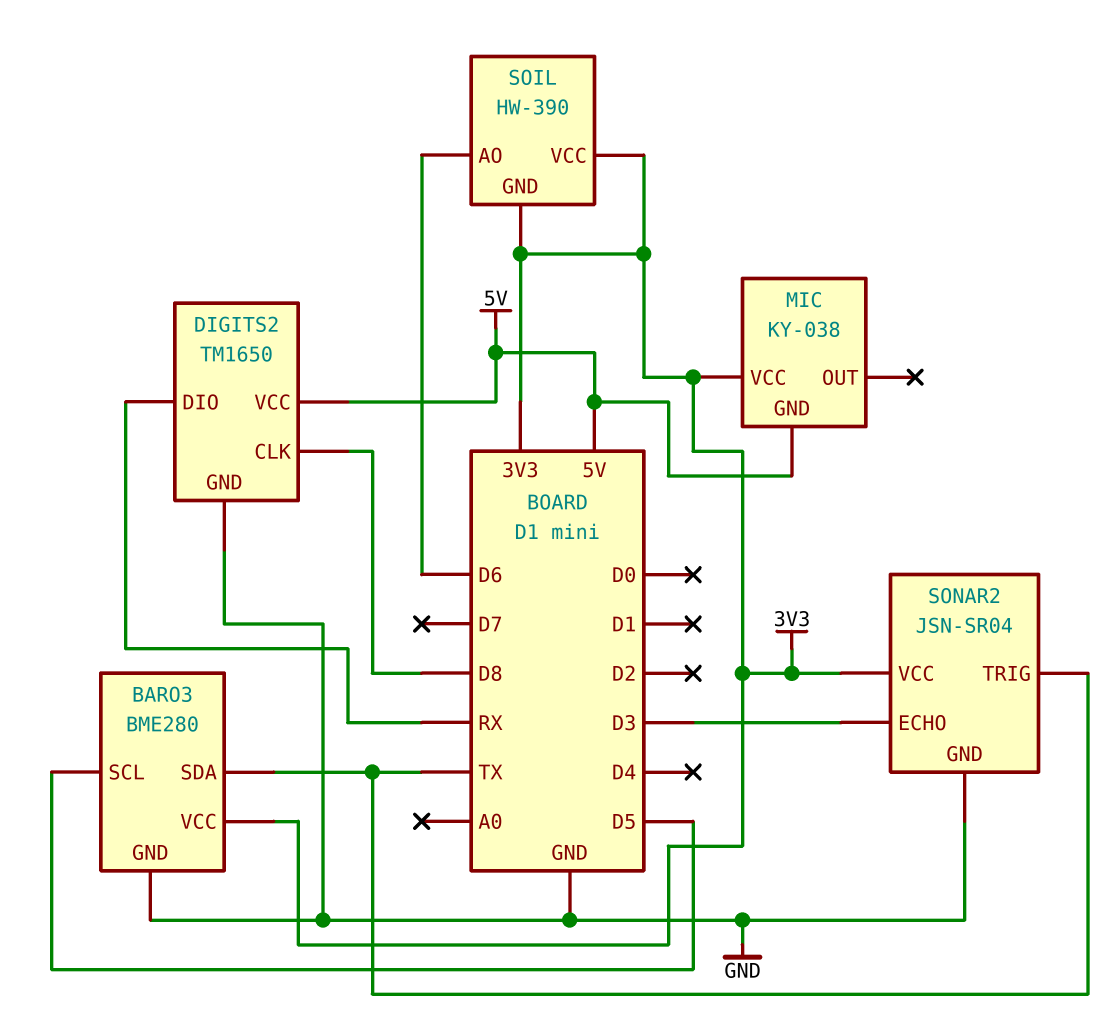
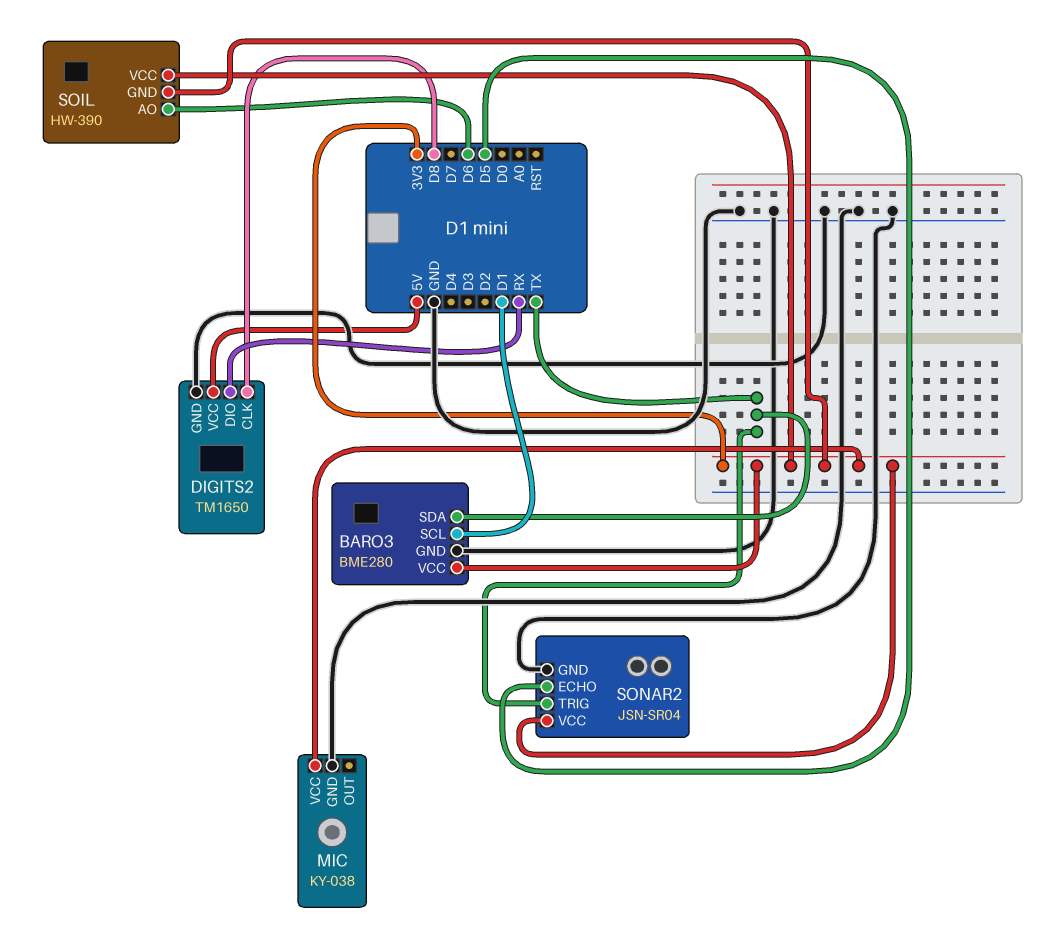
BARO3 pin SCL: D5 -> D1
MIC pin GND: 5V -> GND
SONAR2 pin ECHO: D3 -> D5

